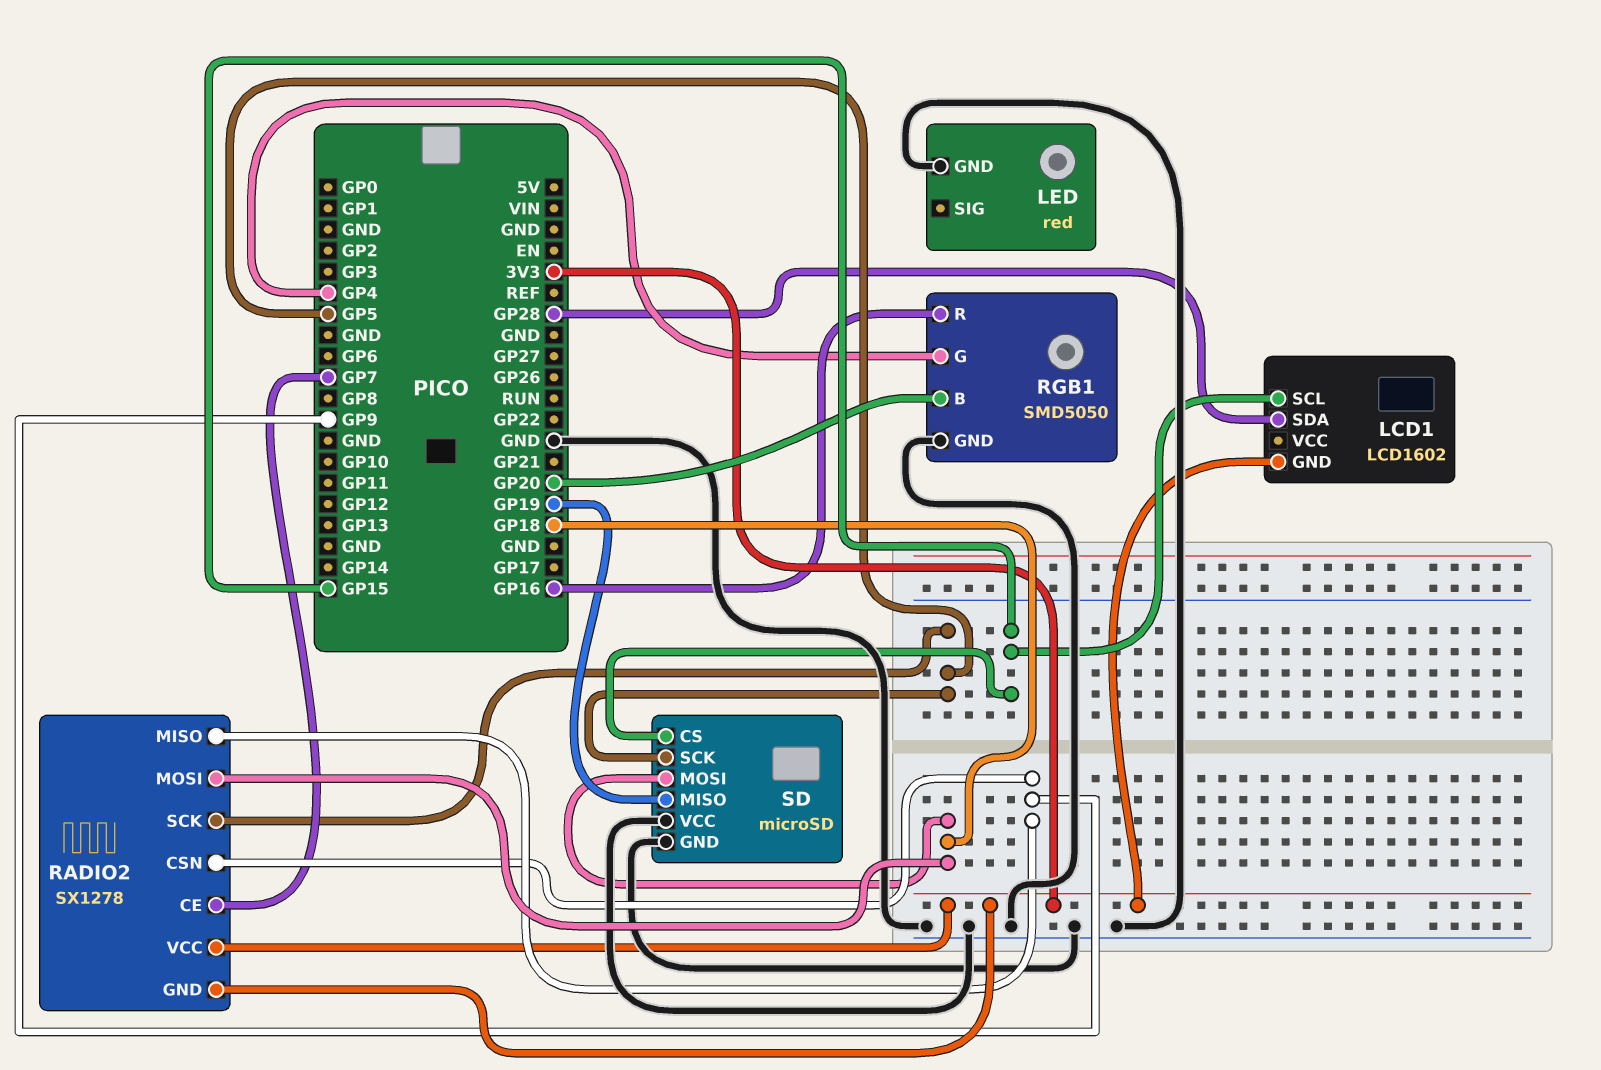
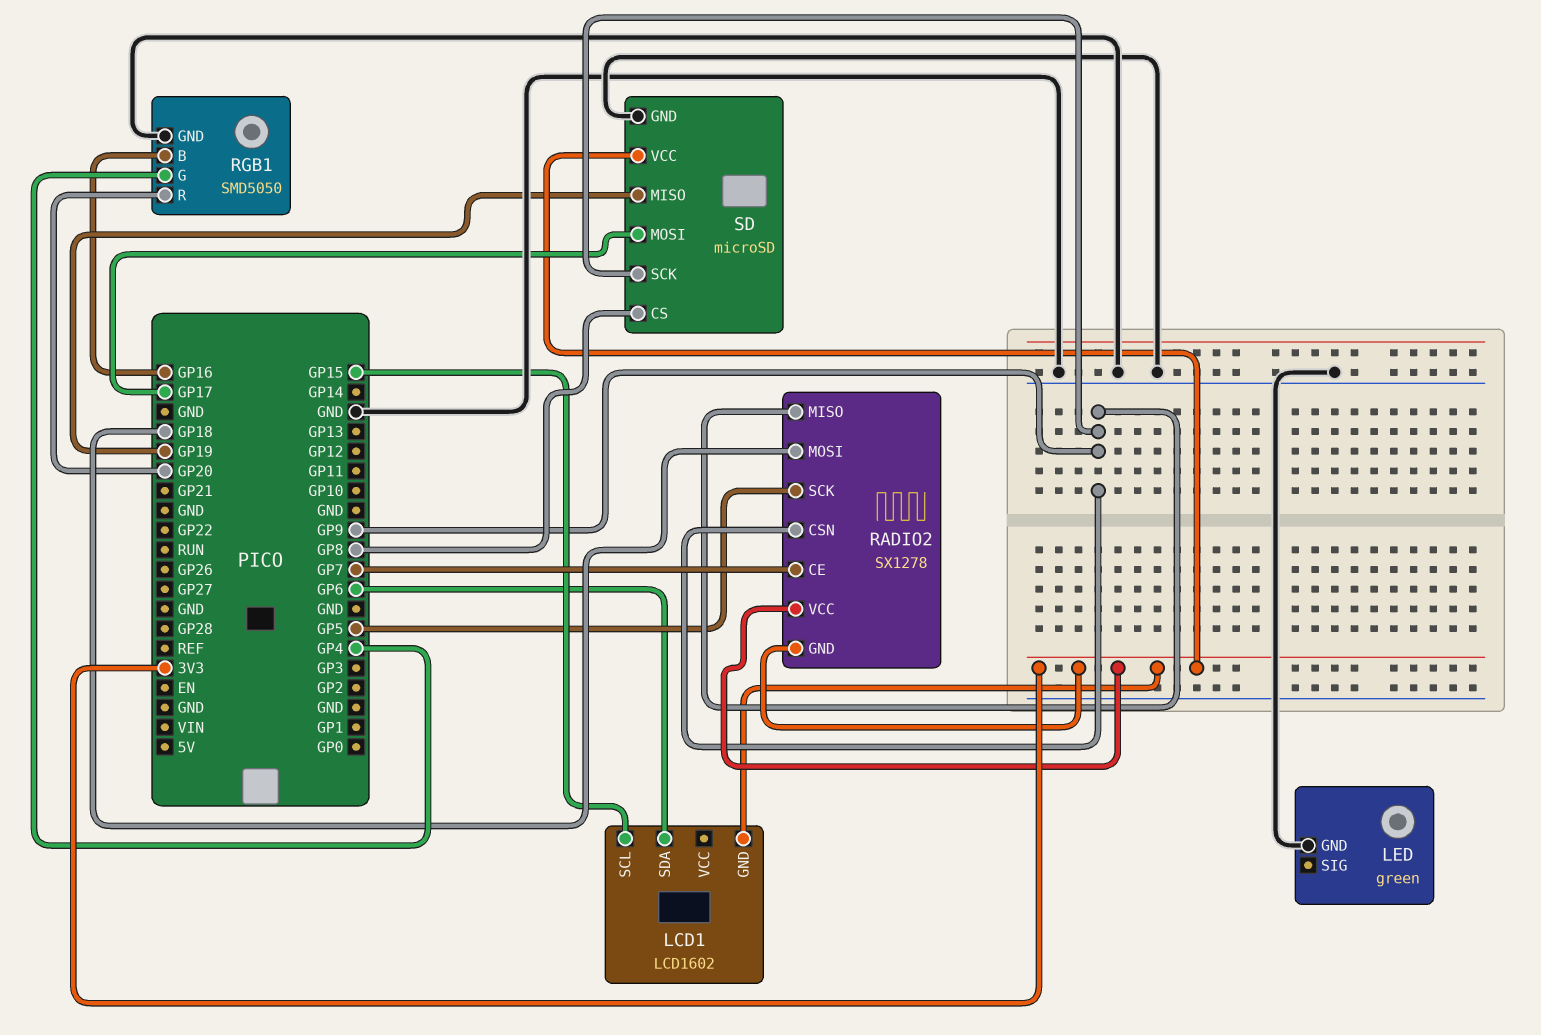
LCD1 pin SDA: GP28 -> GP6
LED: red -> green
RGB1 pin B: GP20 -> GP16
RGB1 pin R: GP16 -> GP20
SD pin CS: GP15 -> GP8
SD pin MOSI: GP18 -> GP17
SD pin SCK: GP5 -> GP9
SD pin VCC: GND -> 3V3

